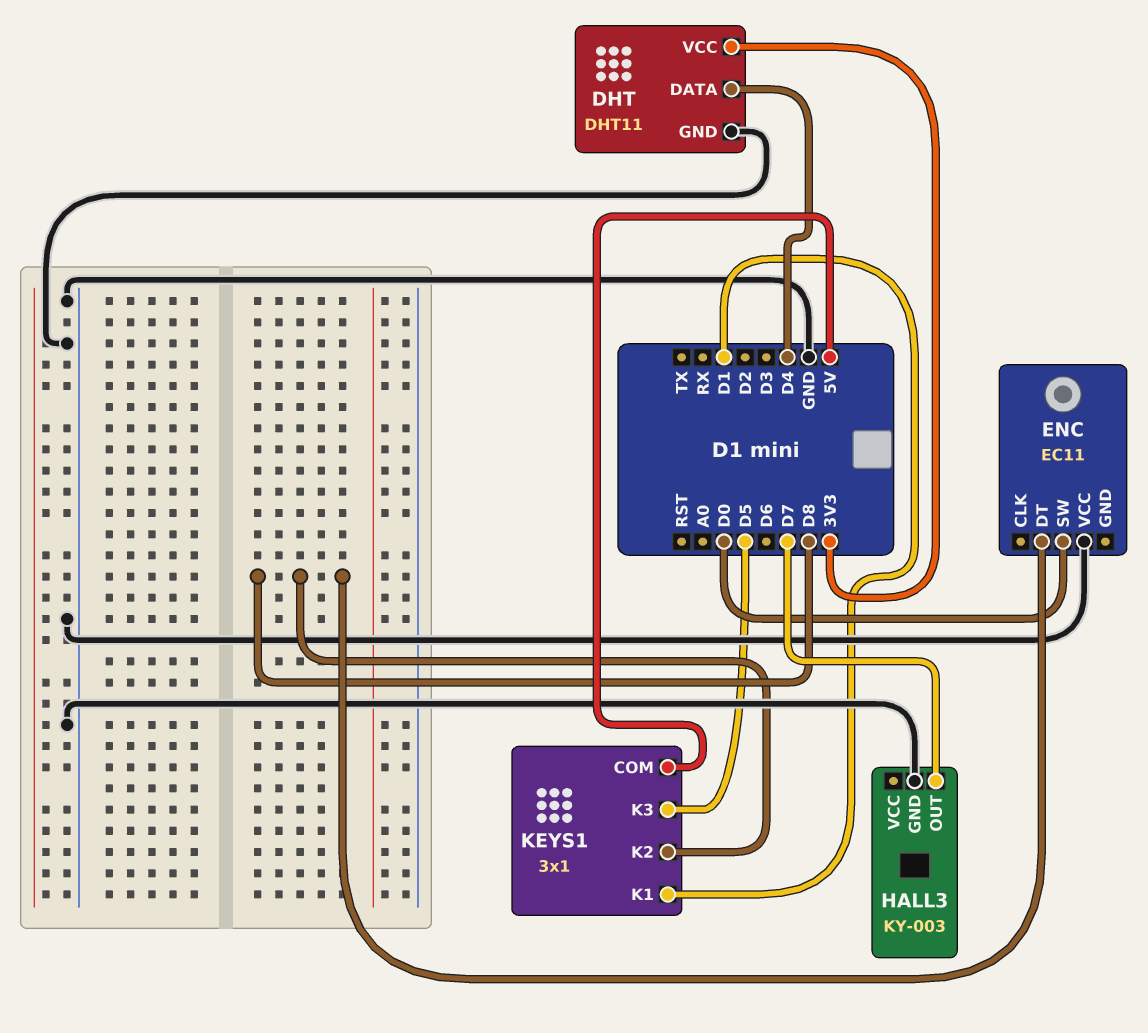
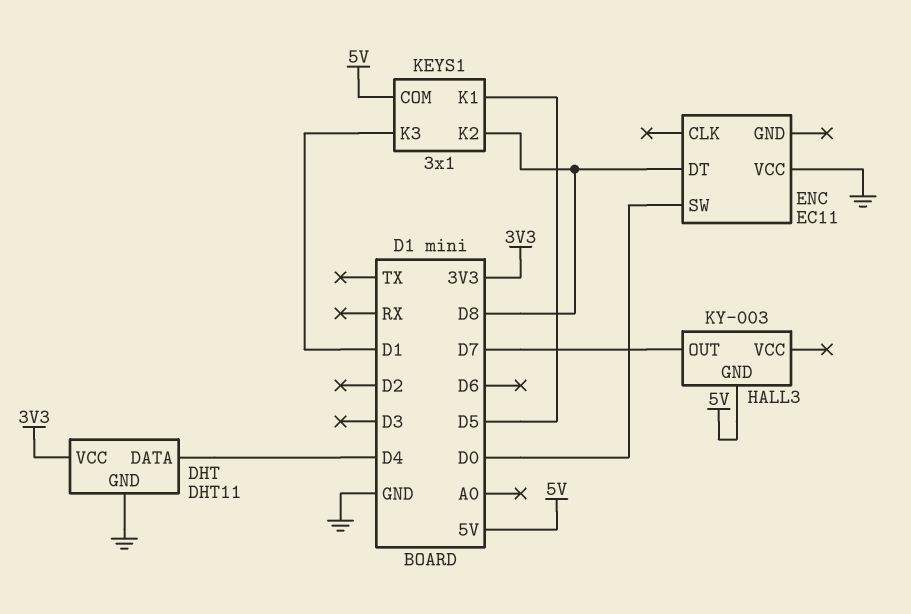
HALL3 pin GND: GND -> 5V
KEYS1 pin K1: D1 -> D5
KEYS1 pin K3: D5 -> D1

